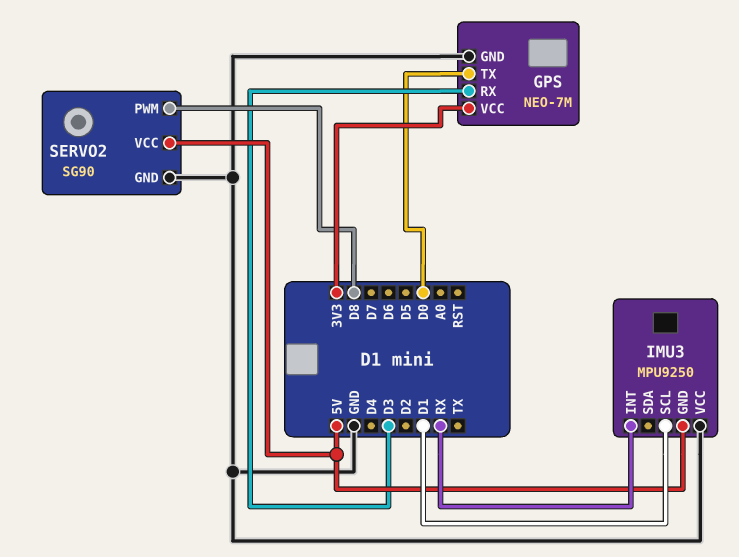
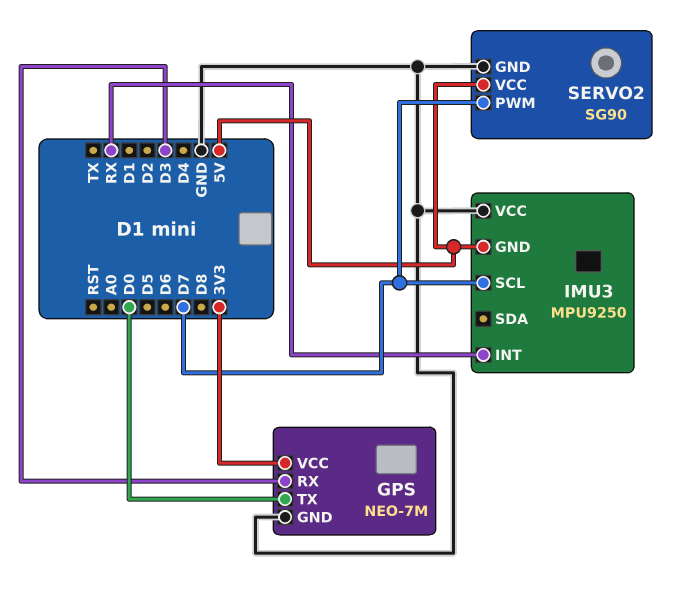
IMU3 pin SCL: D1 -> D7
SERVO2 pin PWM: D8 -> D7

